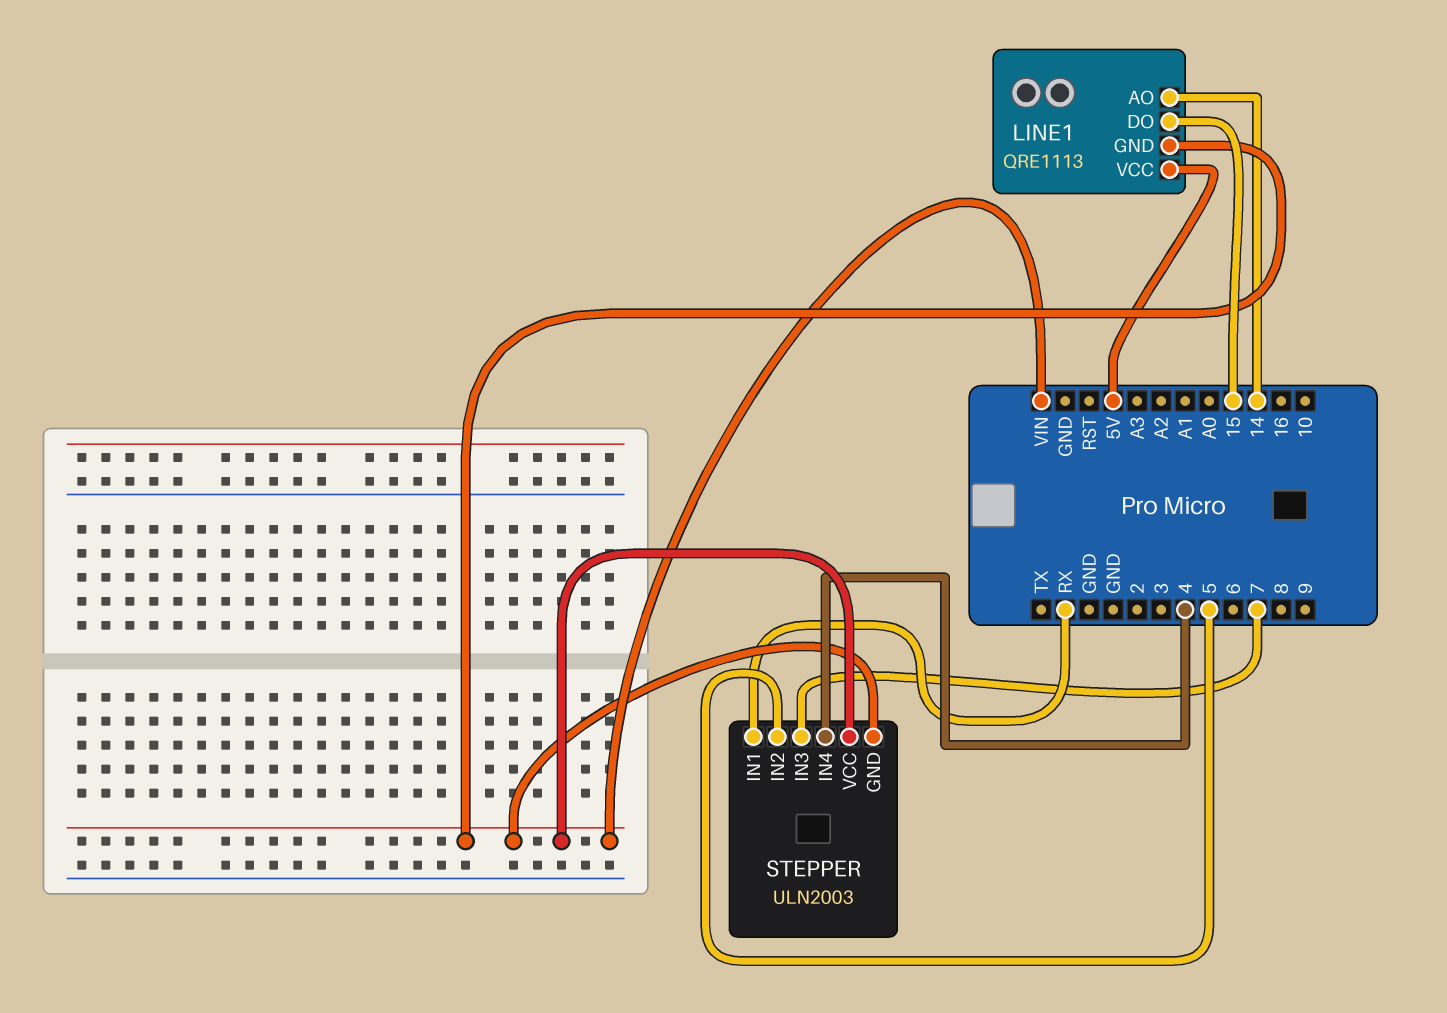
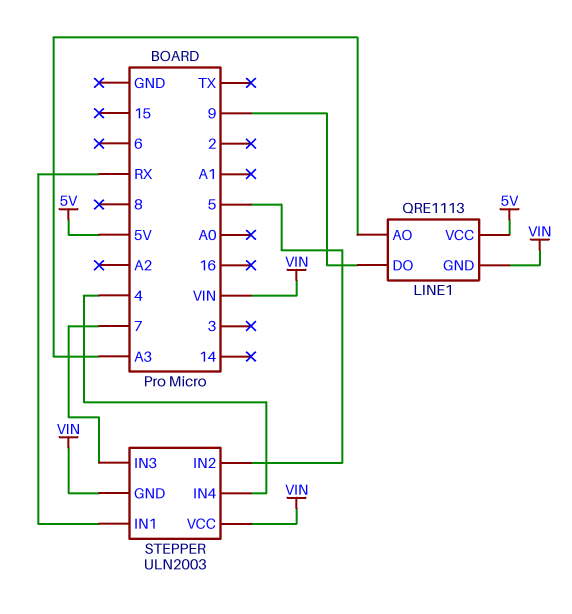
LINE1 pin AO: 14 -> A3
LINE1 pin DO: 15 -> 9

